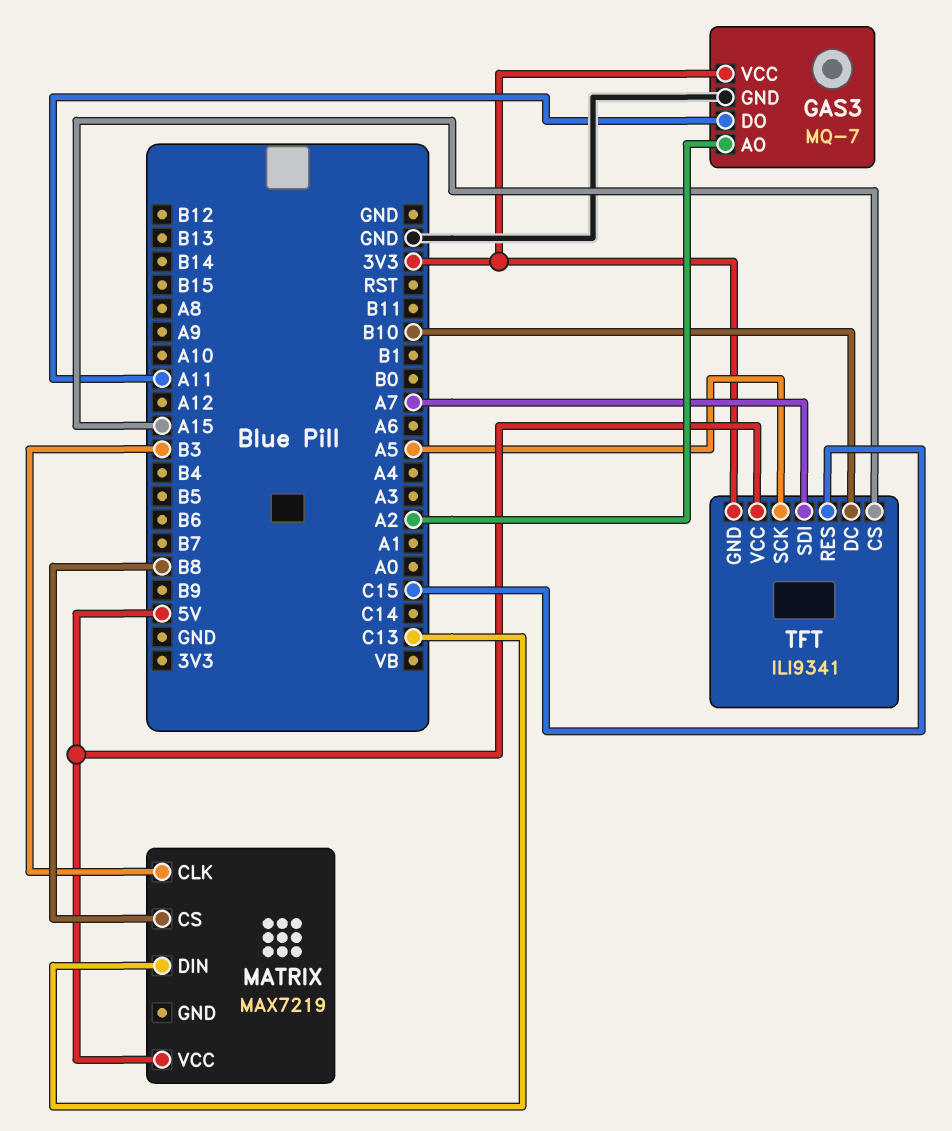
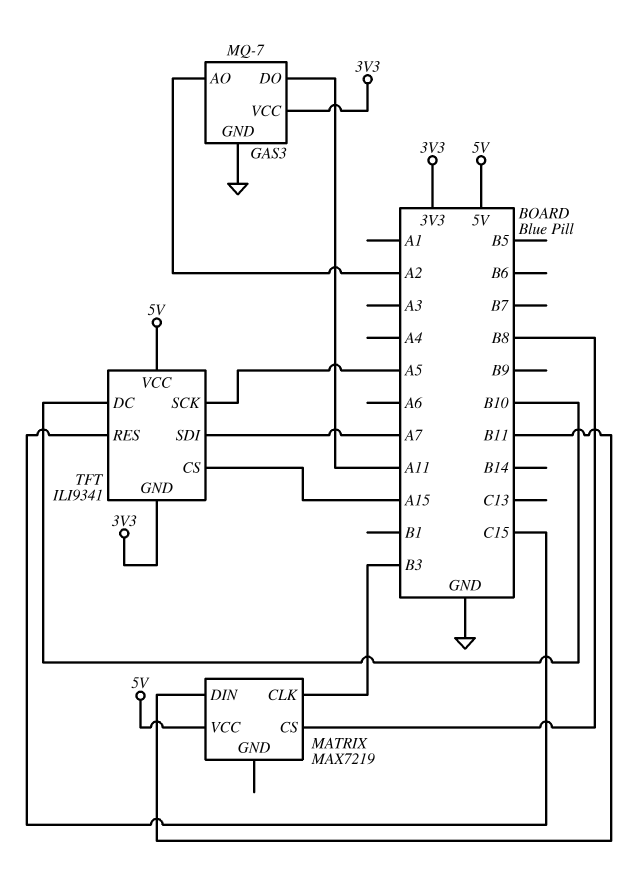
MATRIX pin DIN: C13 -> B11

